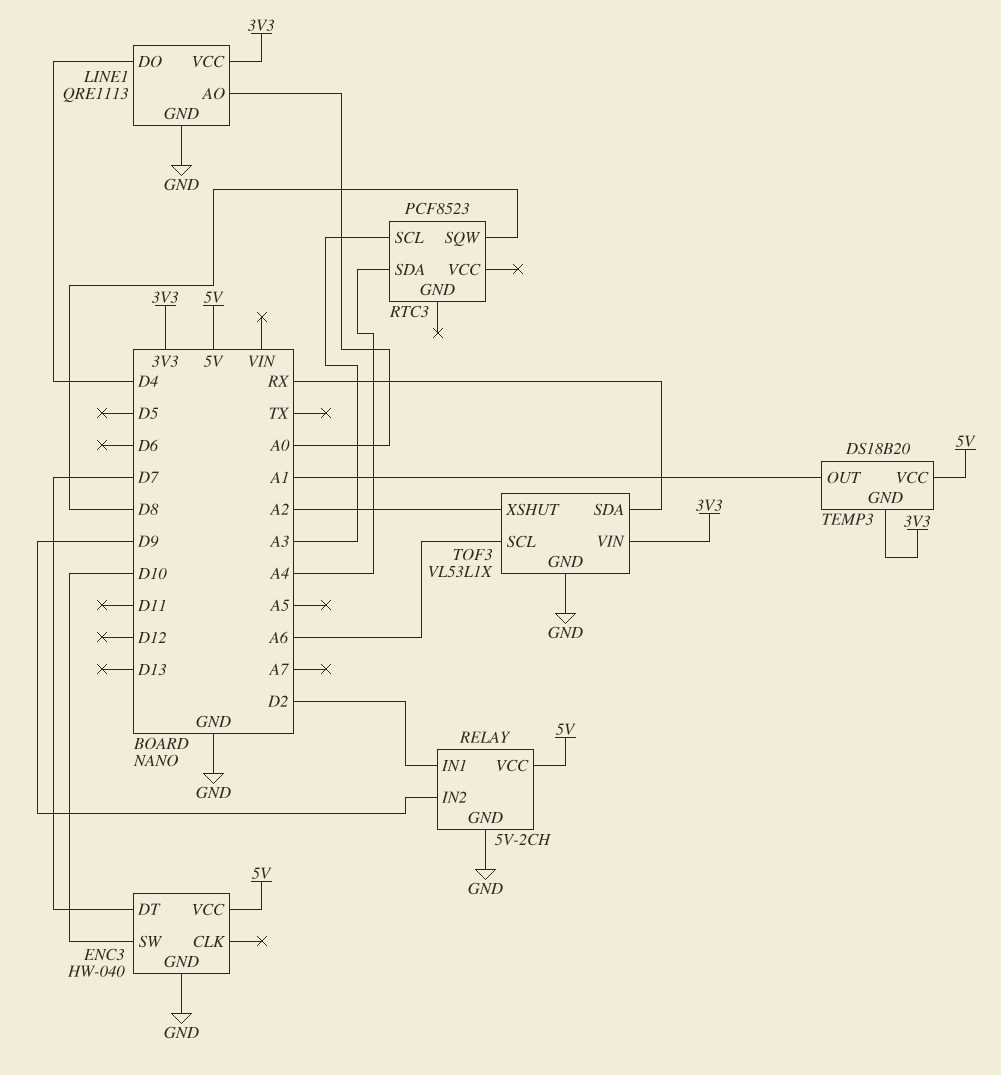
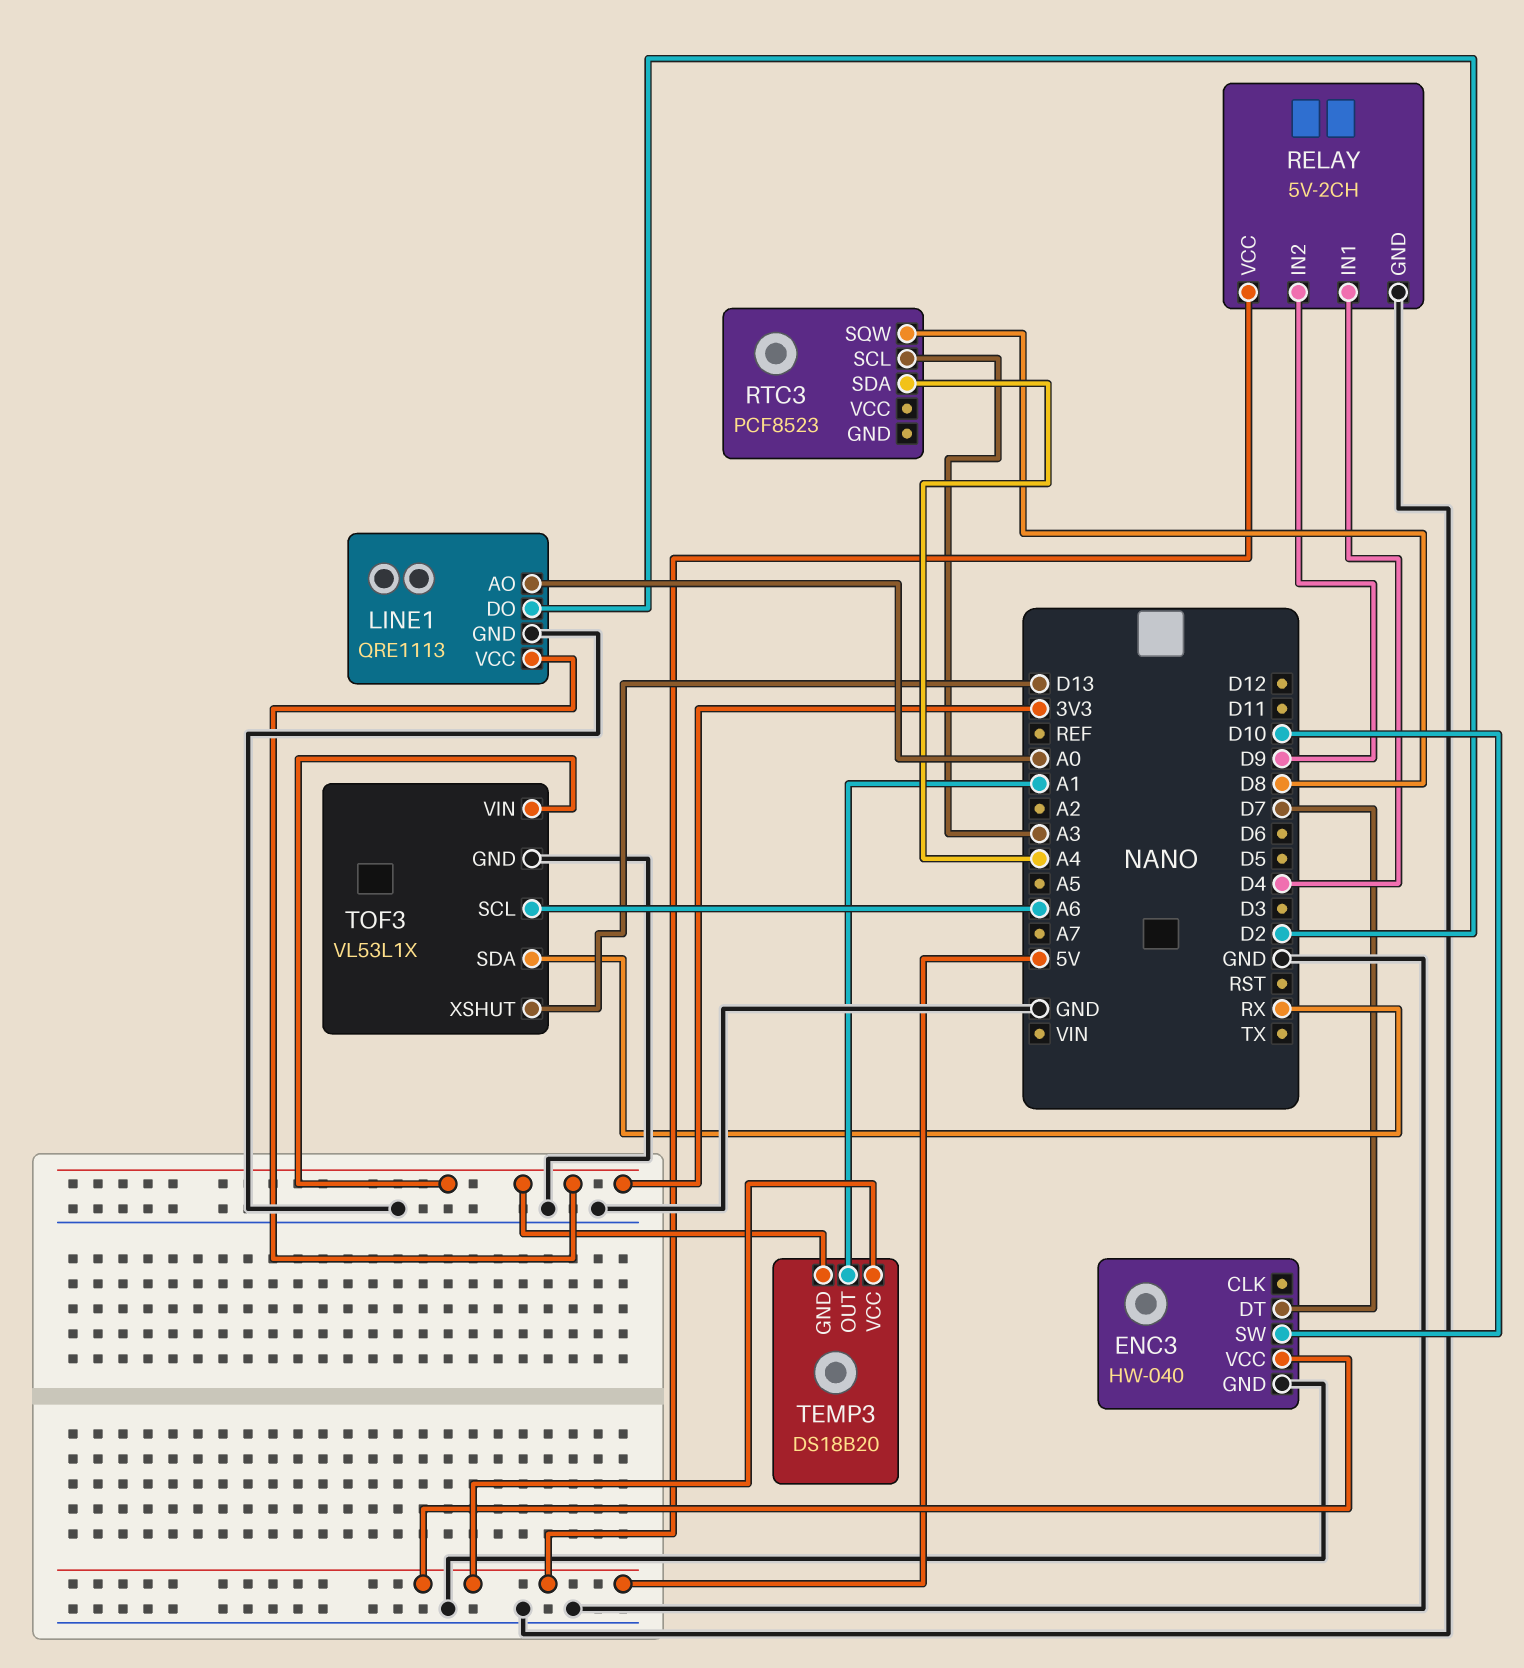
LINE1 pin DO: D4 -> D2
RELAY pin IN1: D2 -> D4
TOF3 pin XSHUT: A2 -> D13

